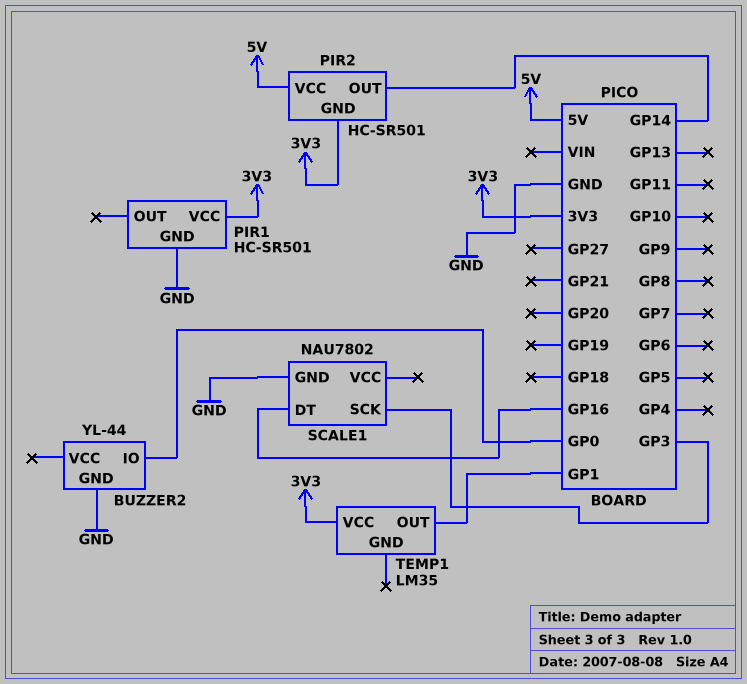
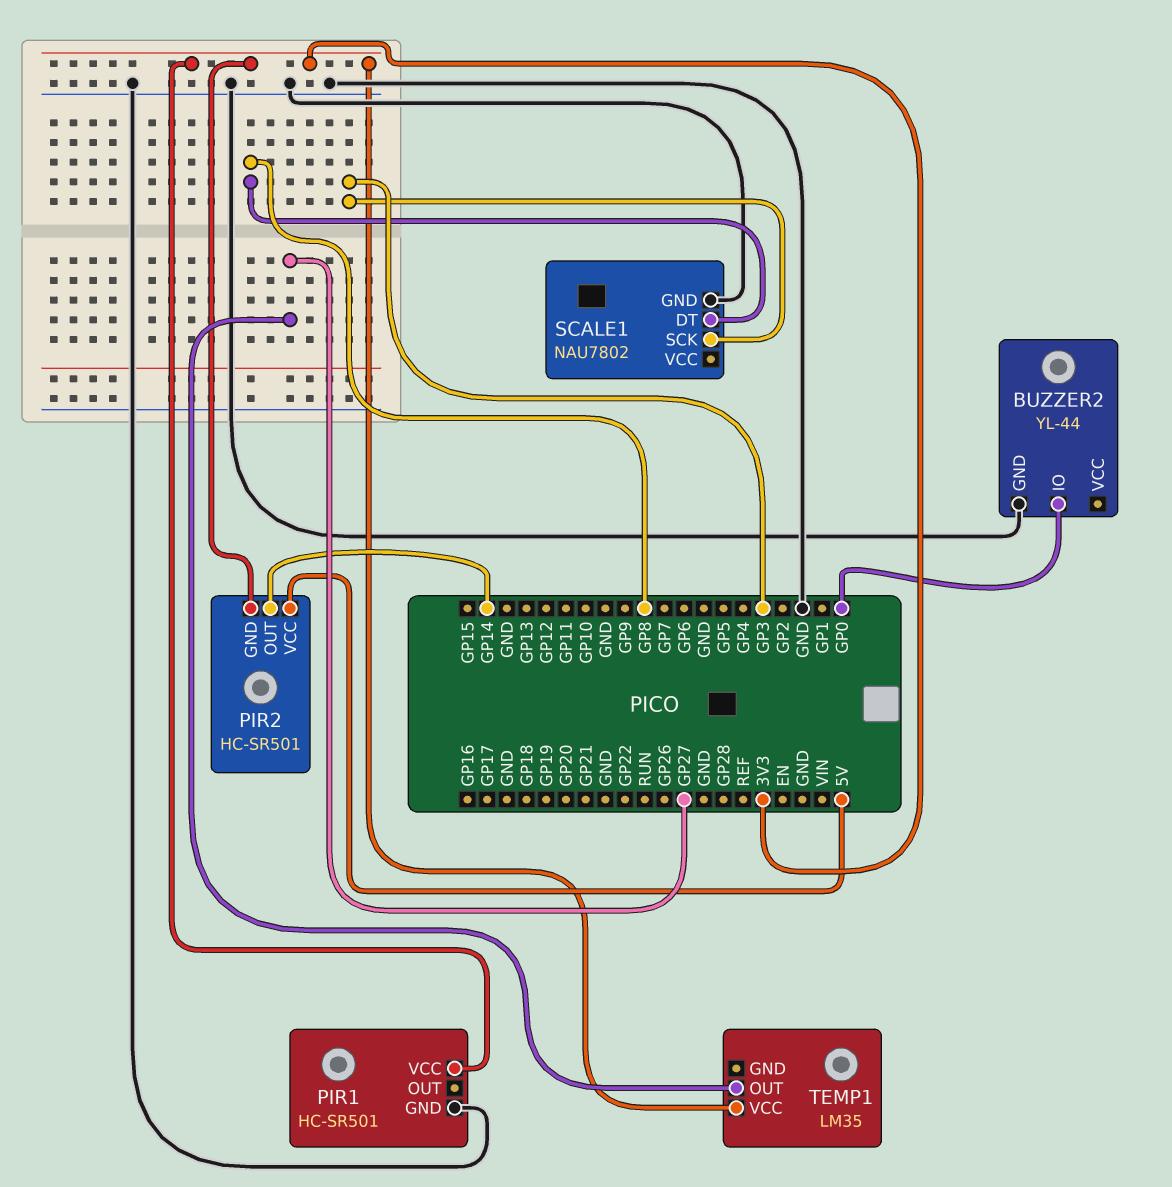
SCALE1 pin DT: GP16 -> GP8
TEMP1 pin OUT: GP1 -> GP27

